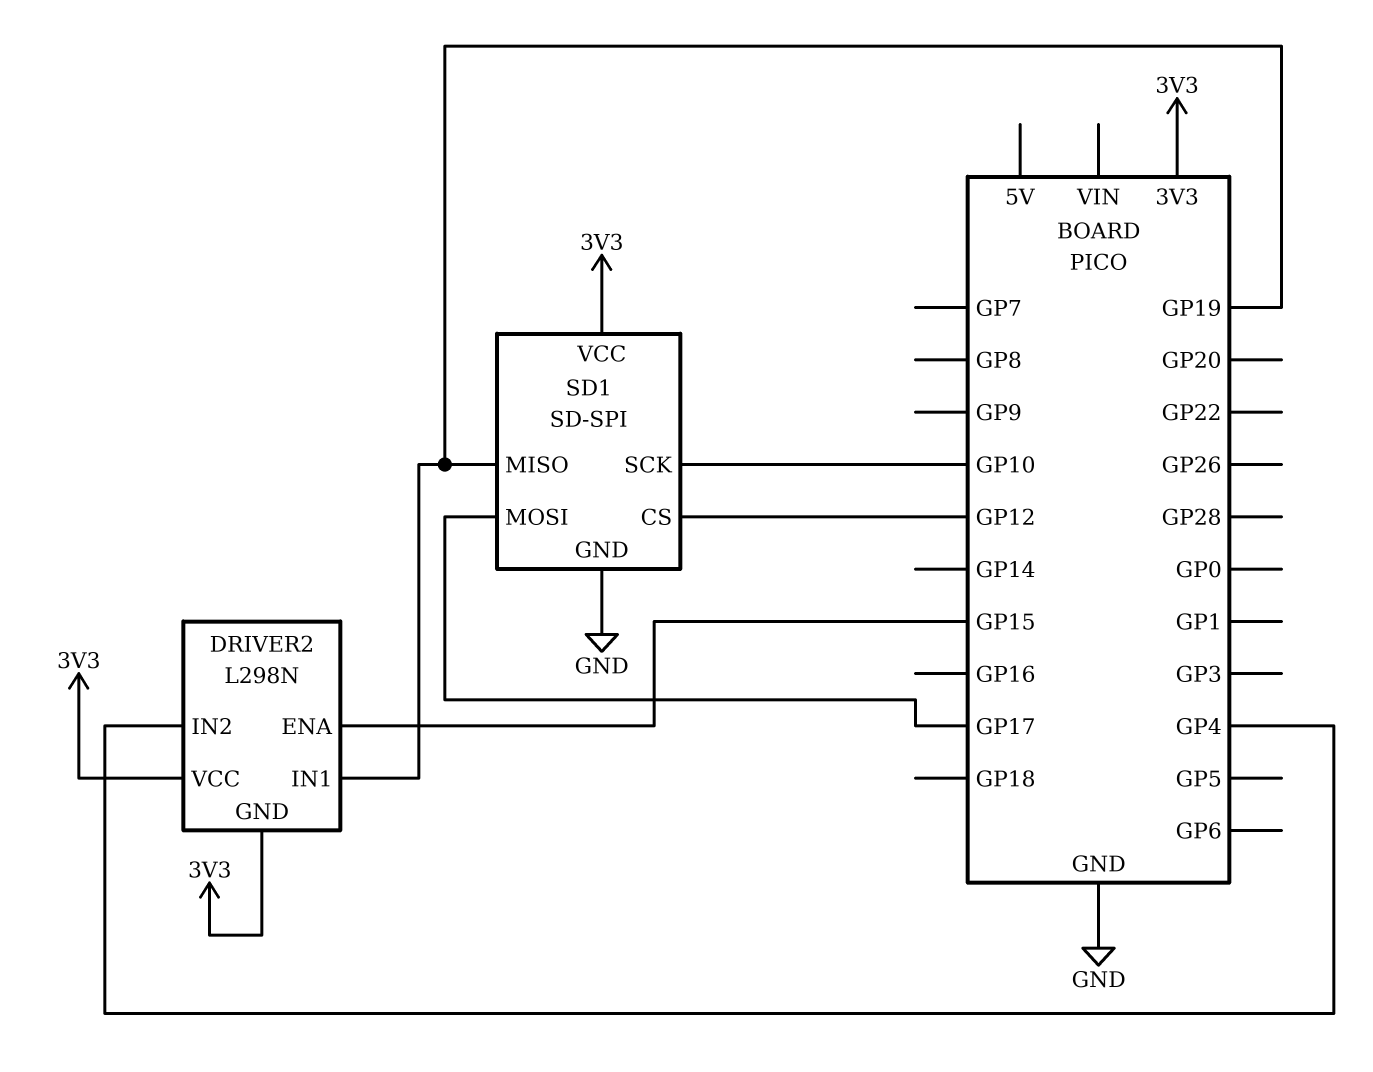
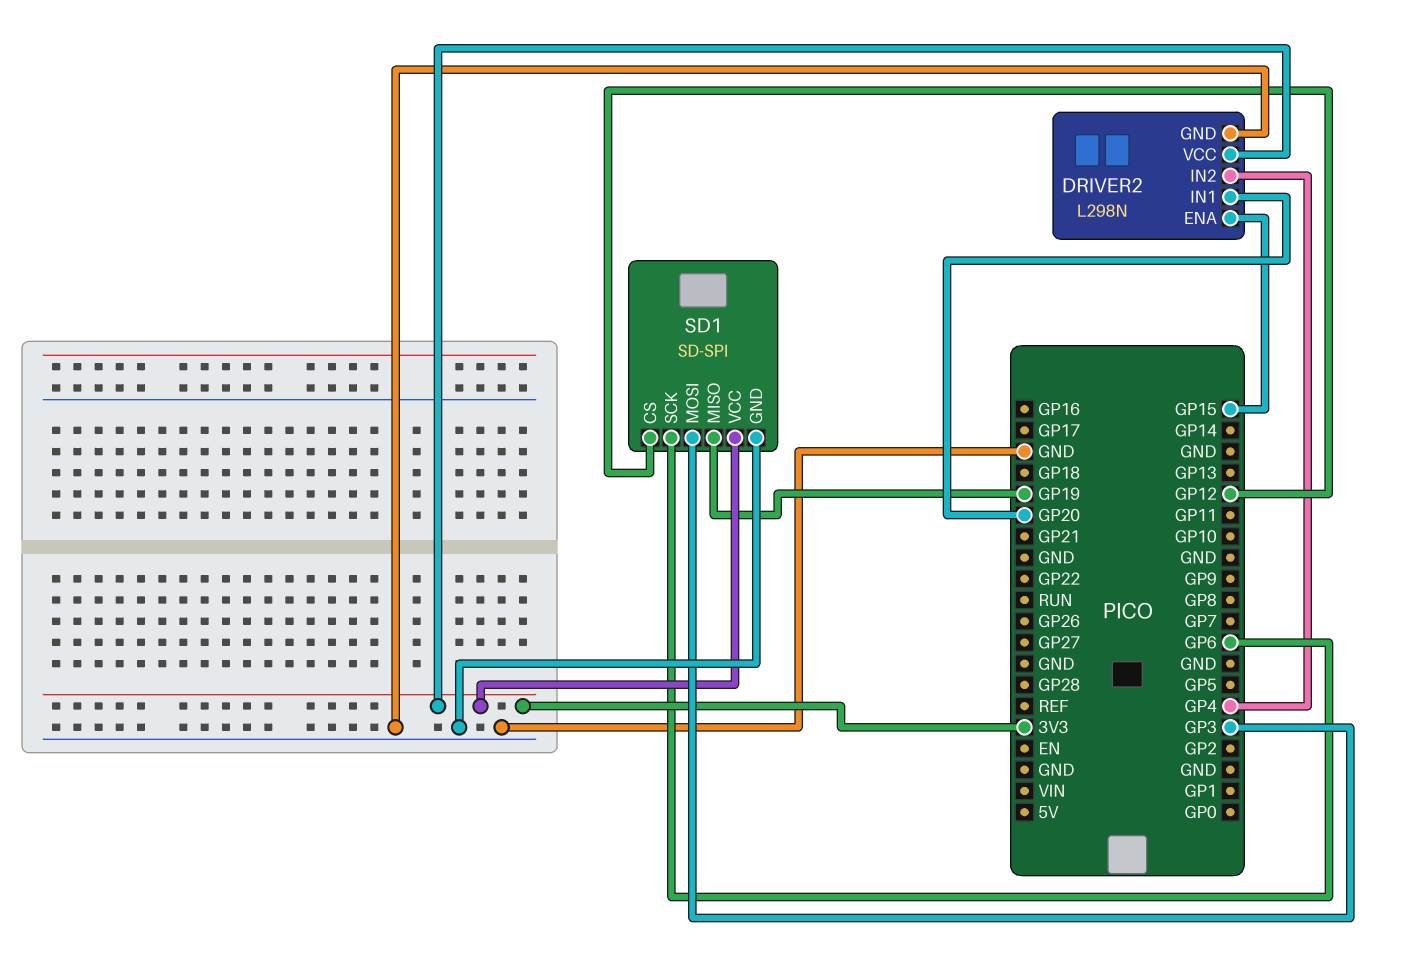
DRIVER2 pin GND: 3V3 -> GND
DRIVER2 pin IN1: GP19 -> GP20
SD1 pin MOSI: GP17 -> GP3
SD1 pin SCK: GP10 -> GP6

